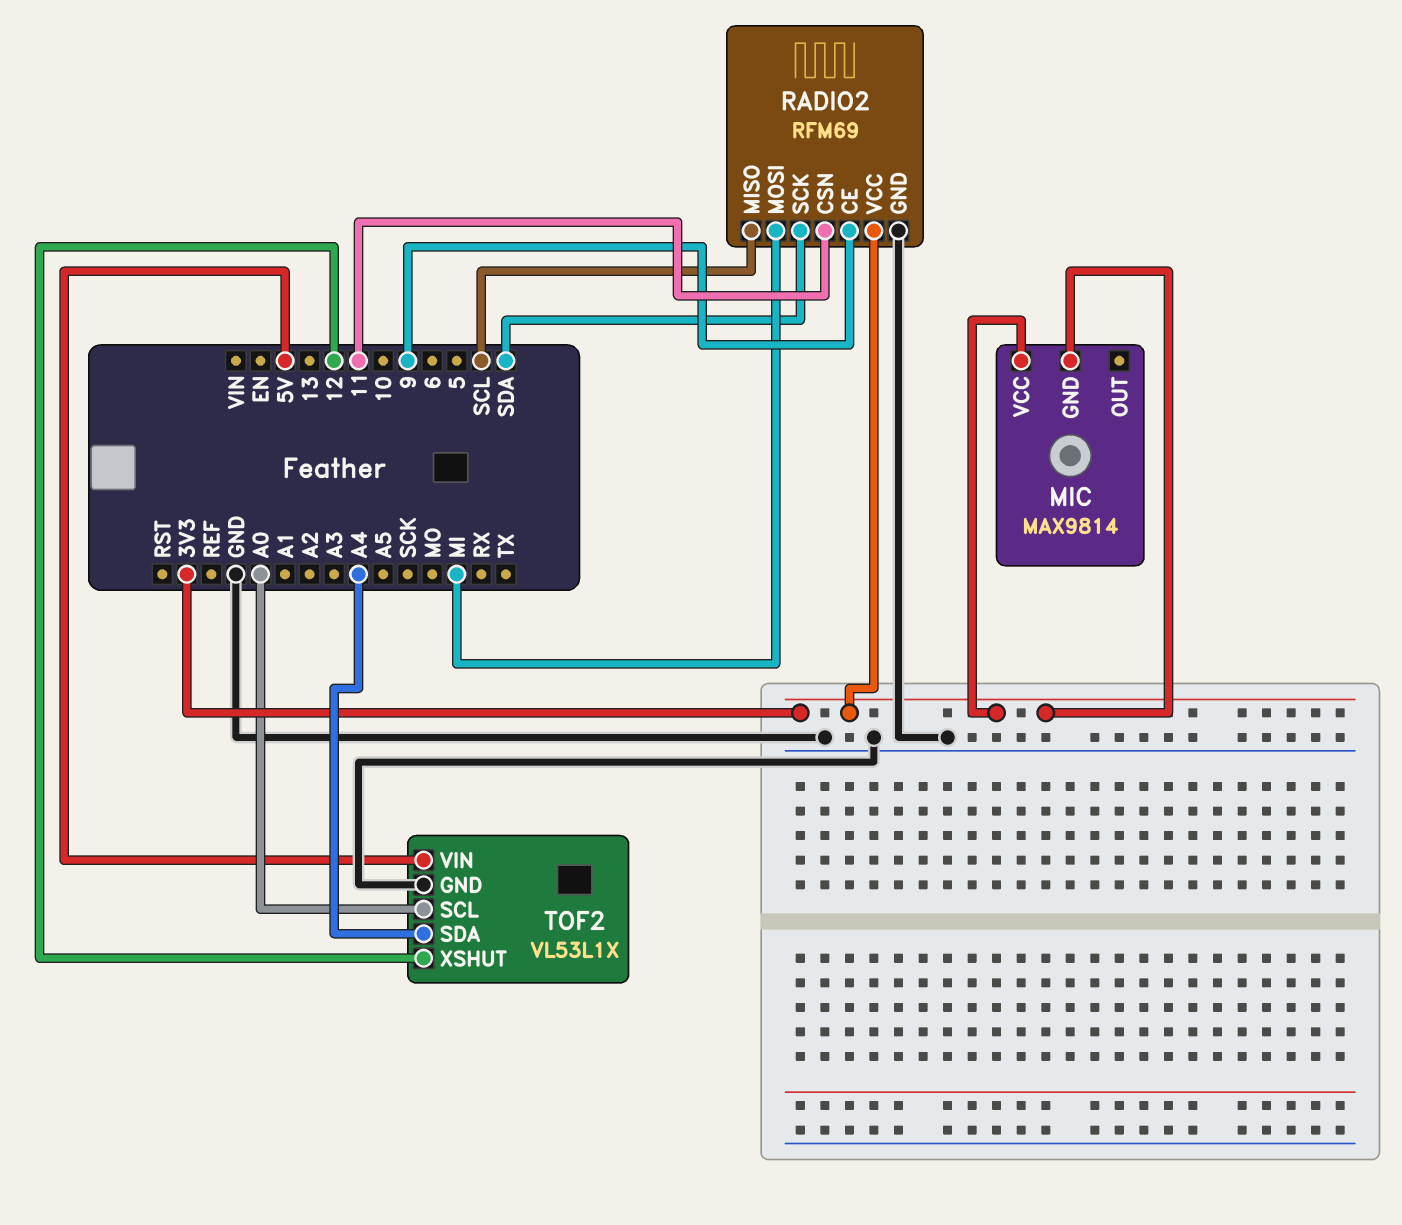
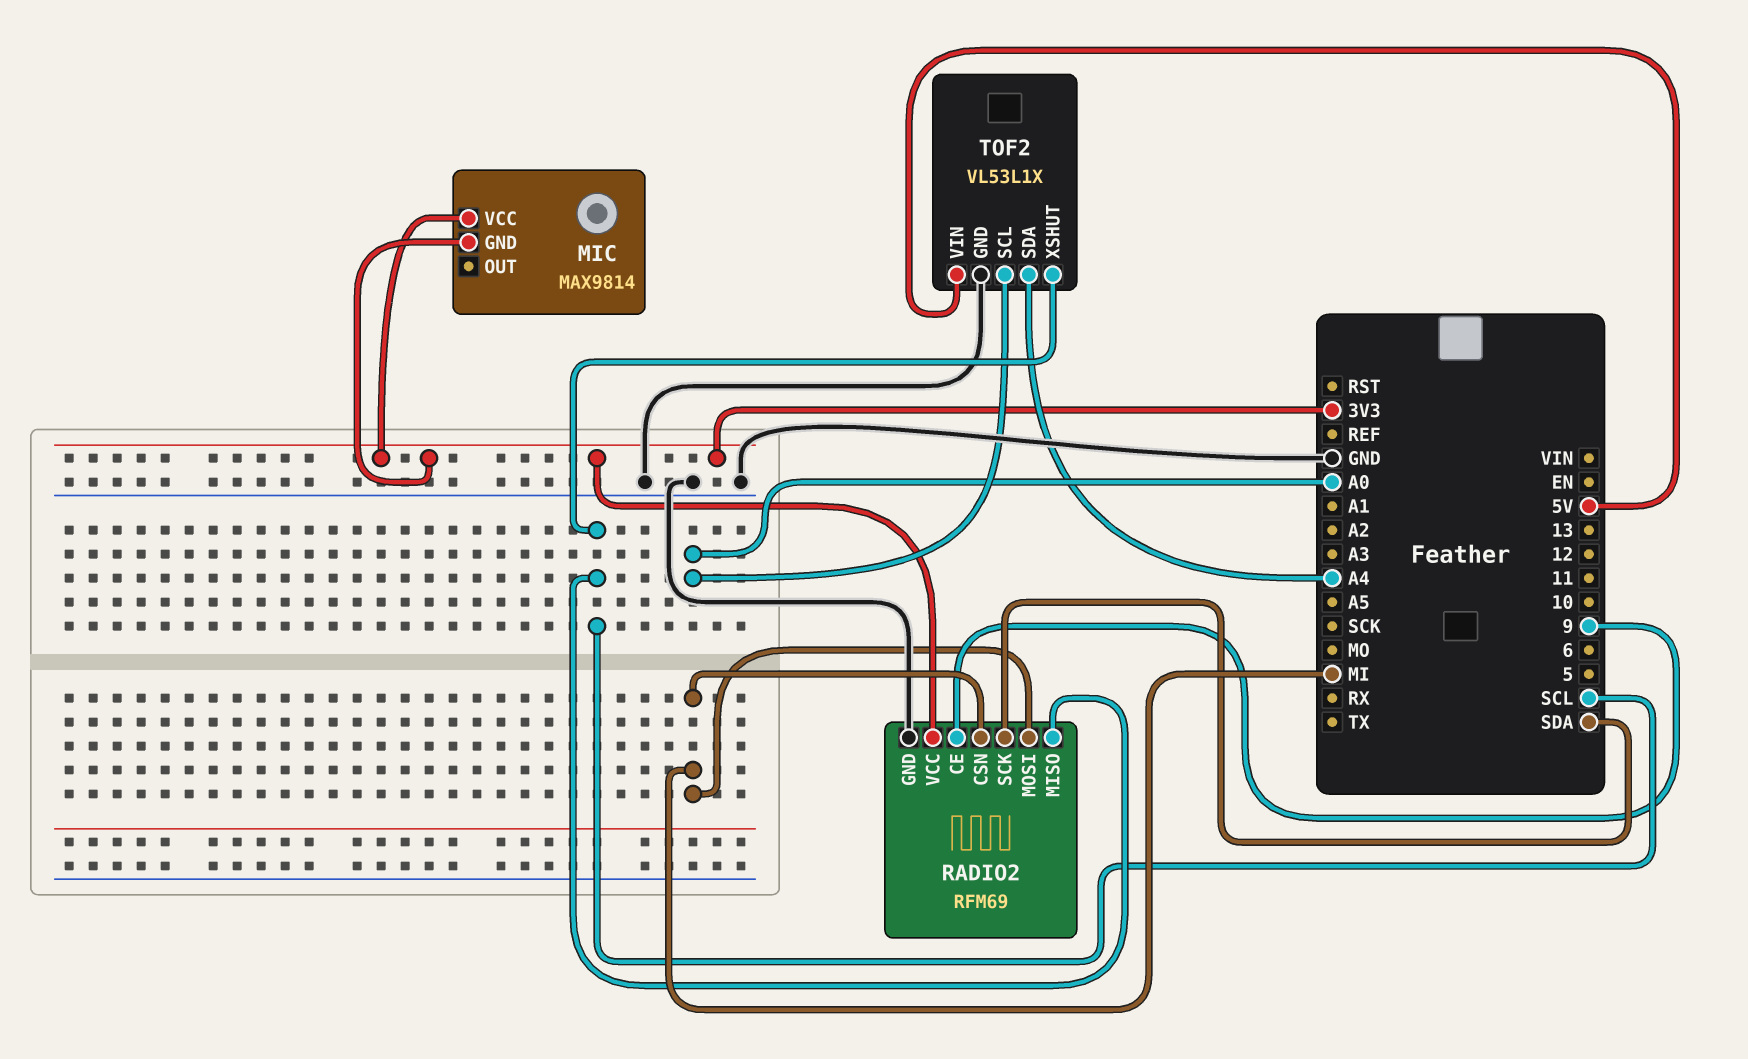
RADIO2 pin CSN: 11 -> MI
TOF2 pin XSHUT: 12 -> SCL

